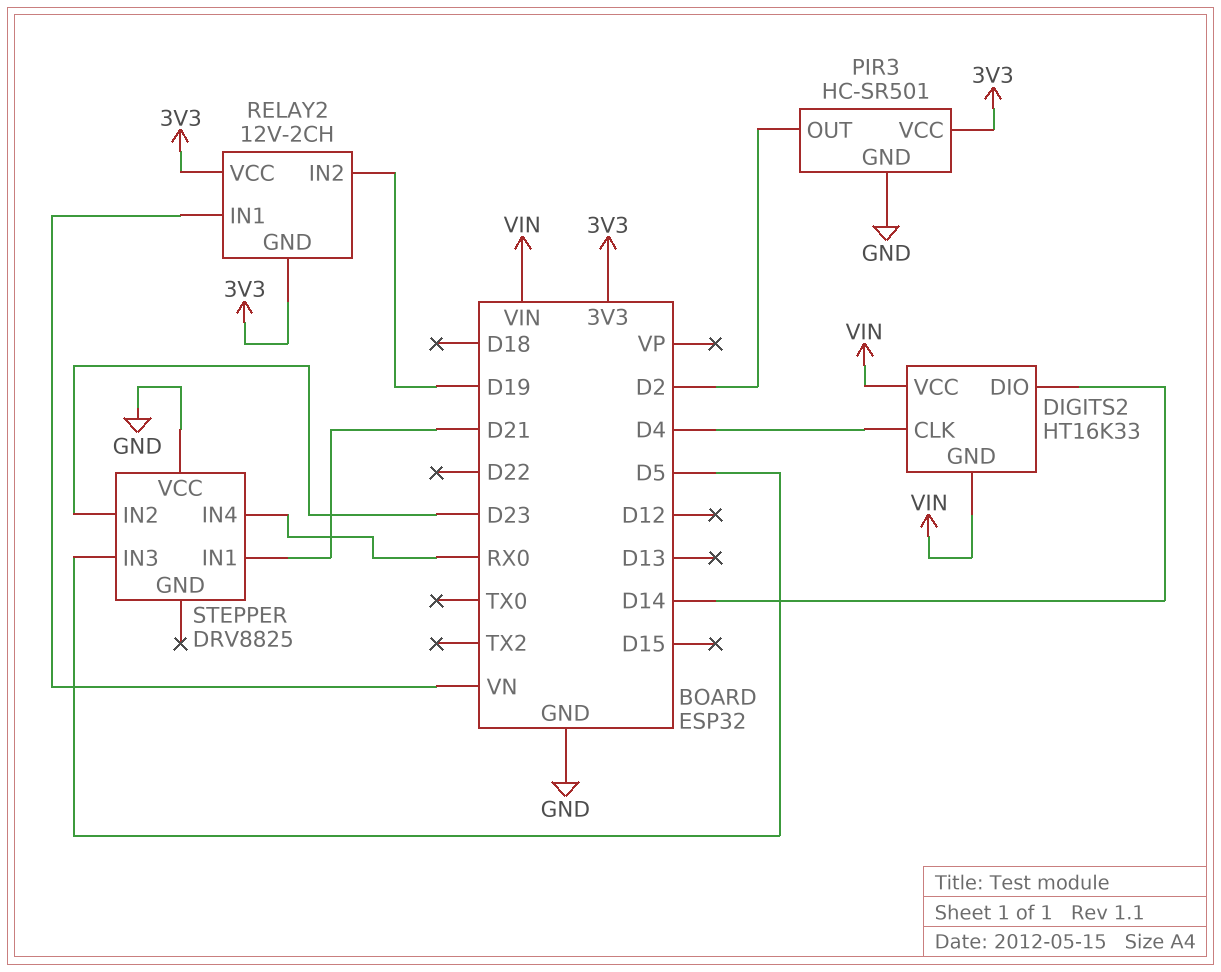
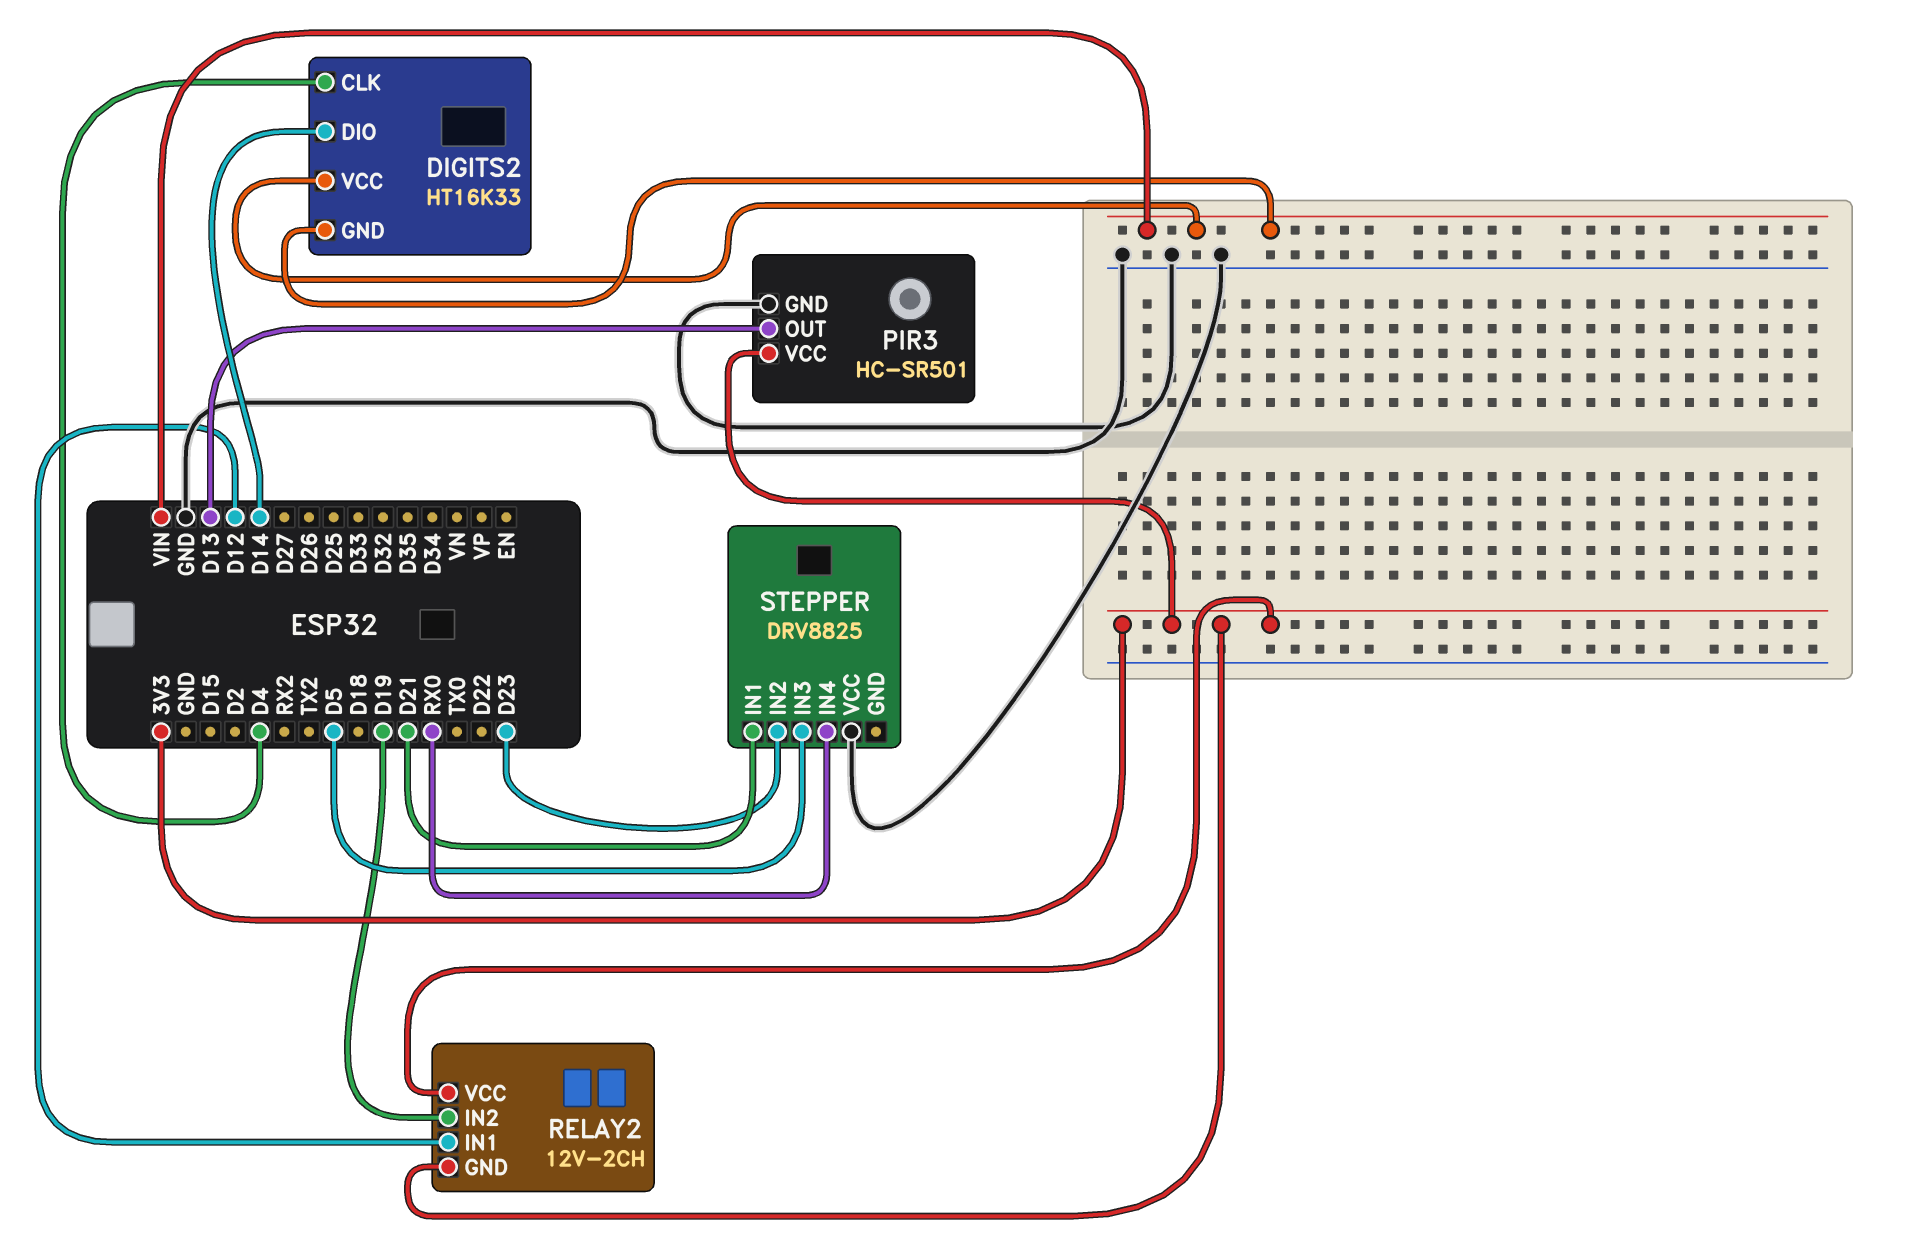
PIR3 pin OUT: D2 -> D13
RELAY2 pin IN1: VN -> D12

